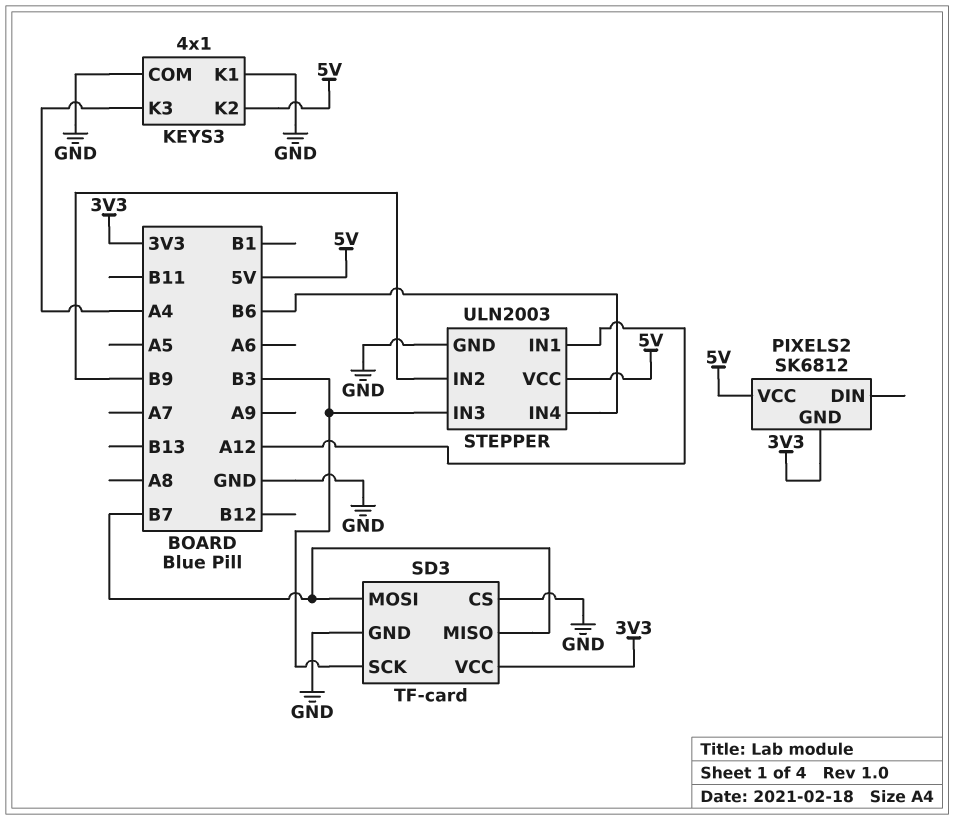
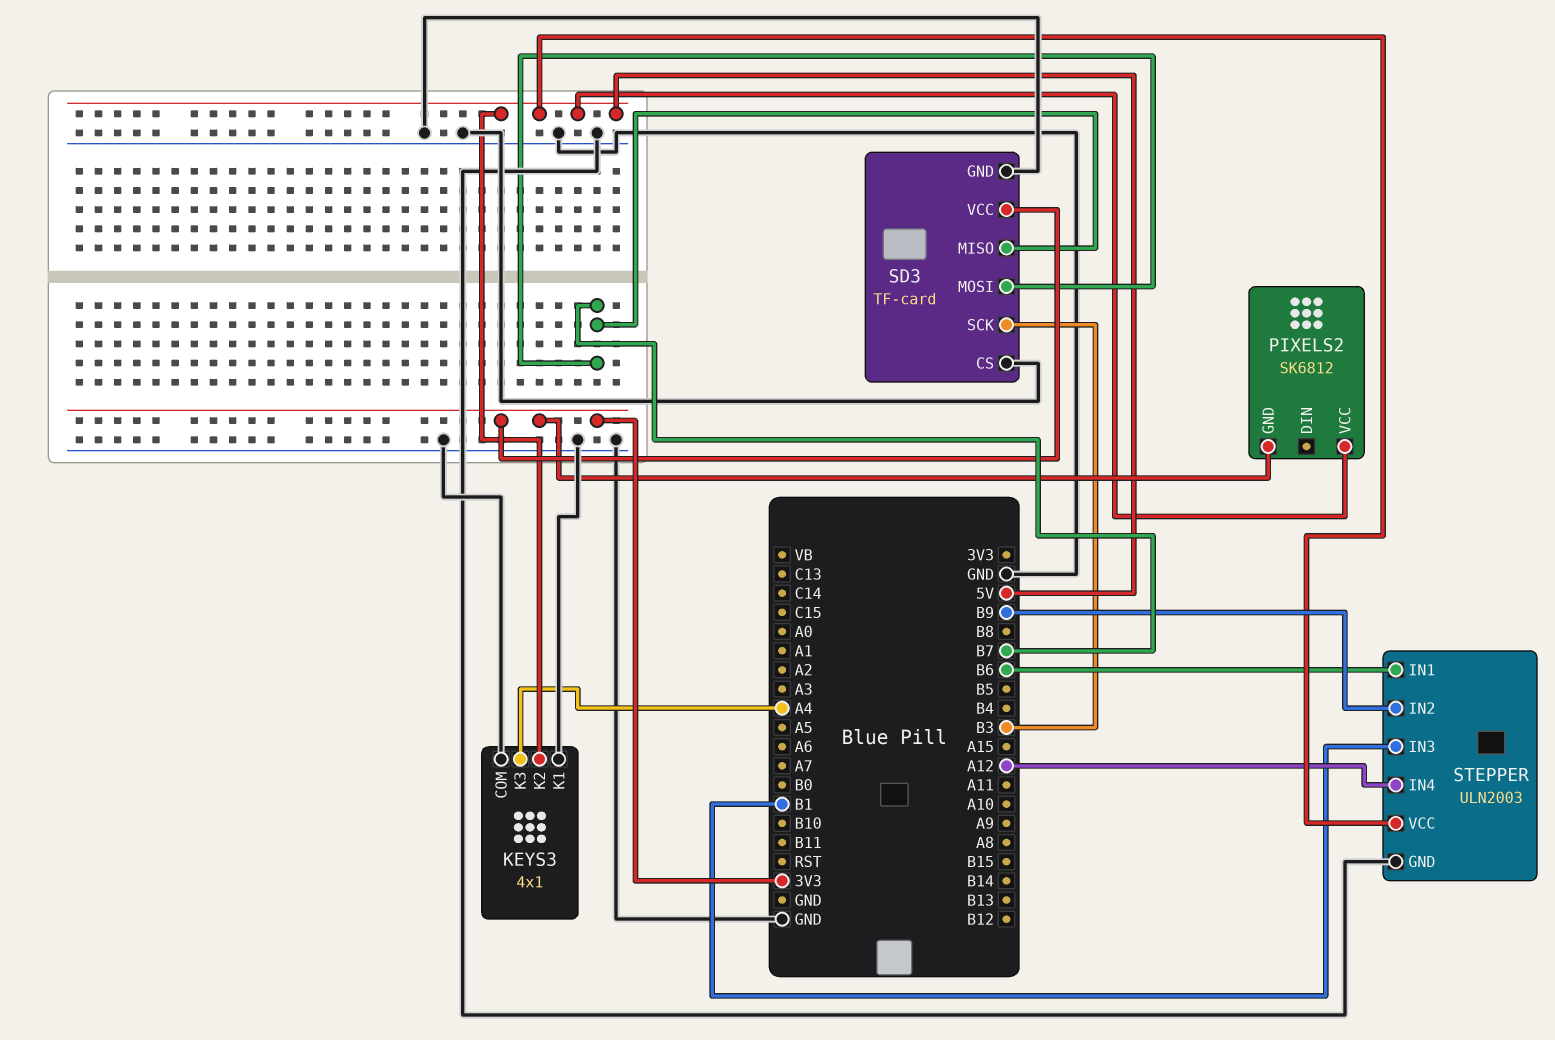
STEPPER pin IN1: A12 -> B6
STEPPER pin IN3: B3 -> B1
STEPPER pin IN4: B6 -> A12

